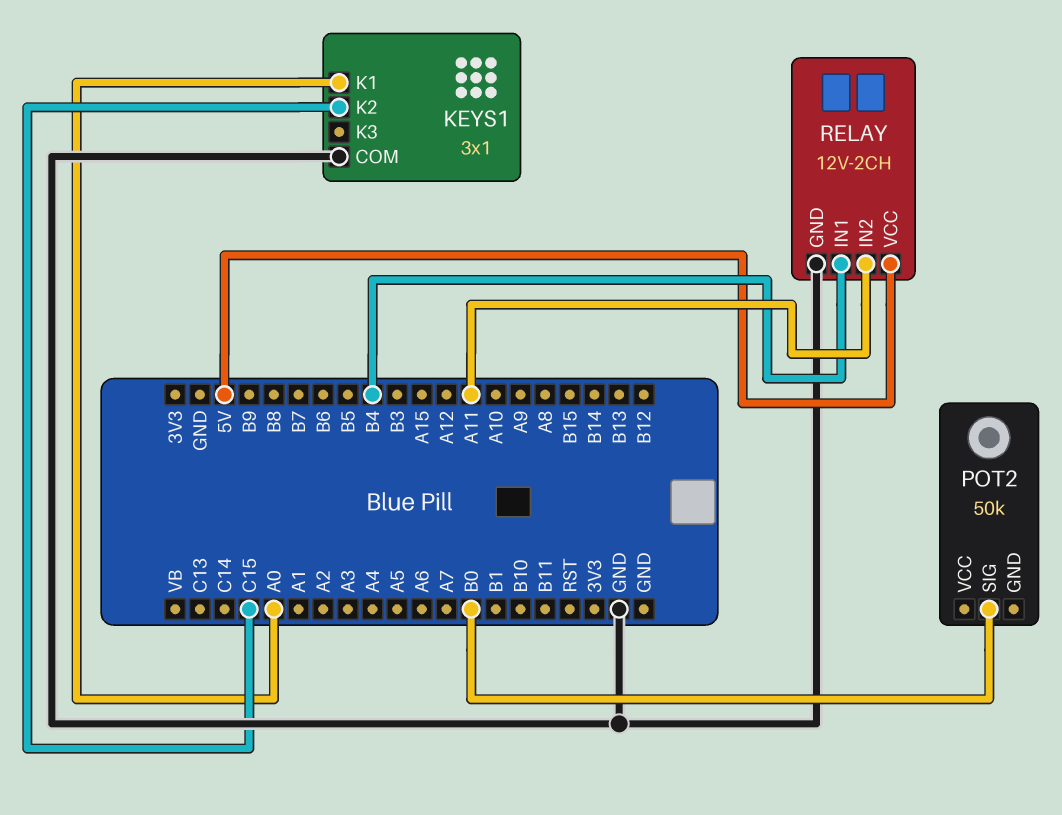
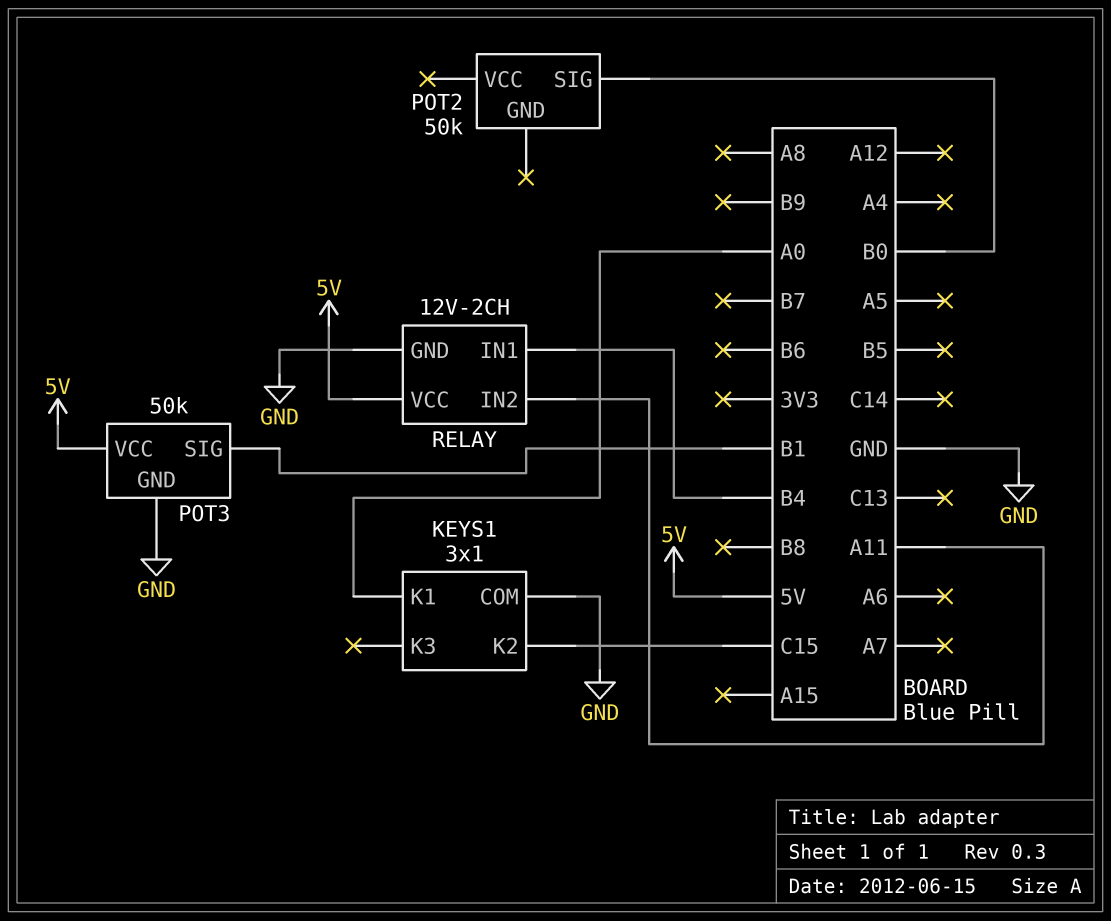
POT3: none -> 50k
POT3 pin GND: none -> GND
POT3 pin SIG: none -> B1
POT3 pin VCC: none -> 5V

